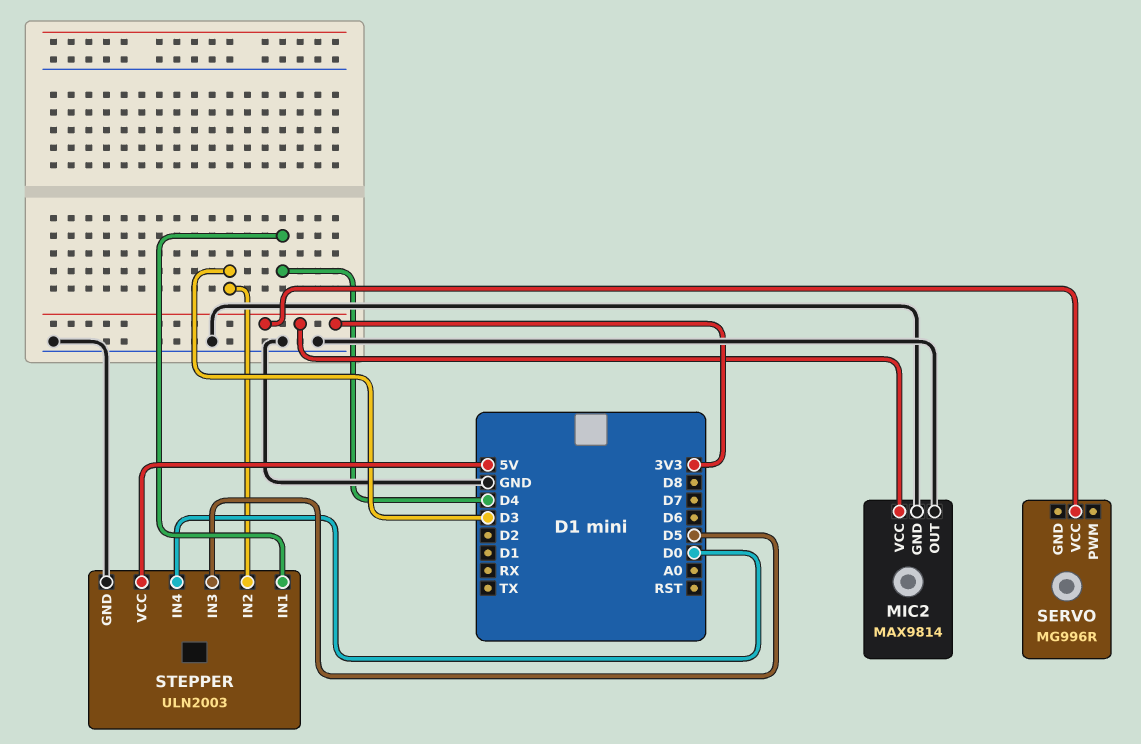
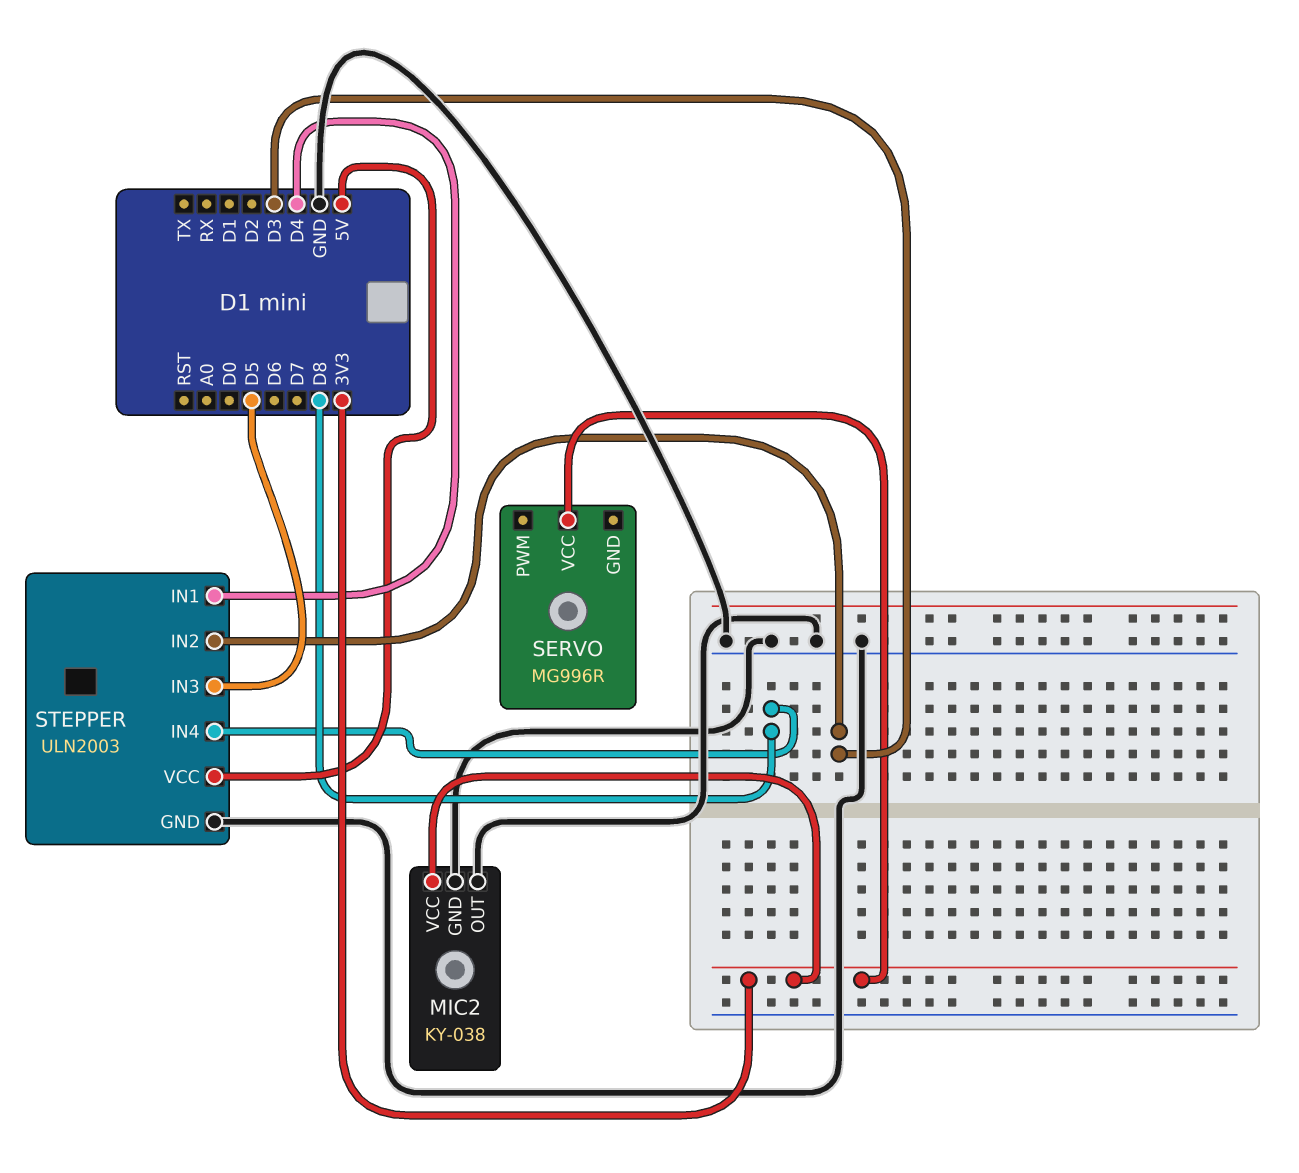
MIC2: MAX9814 -> KY-038
STEPPER pin IN4: D0 -> D8

